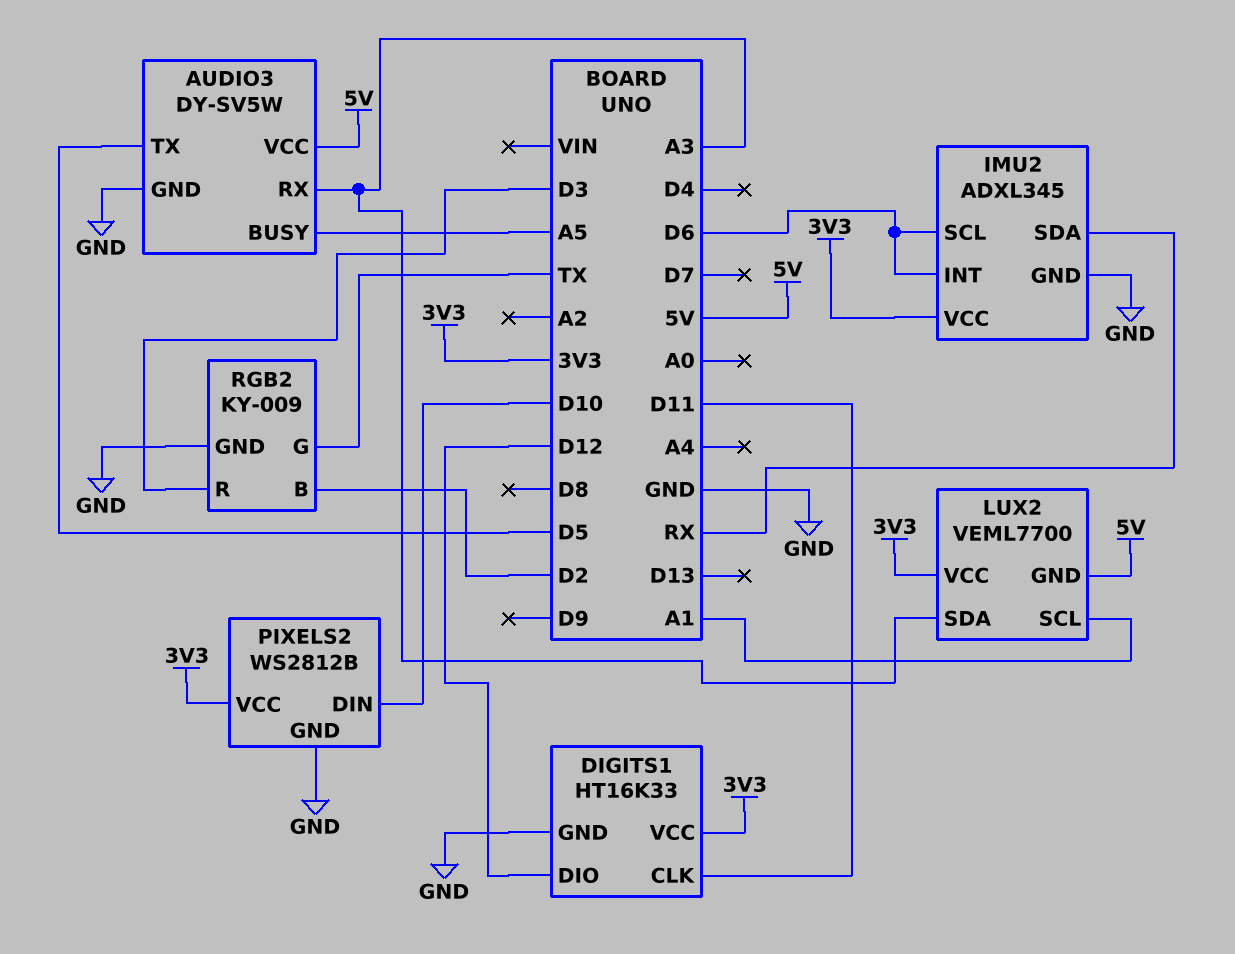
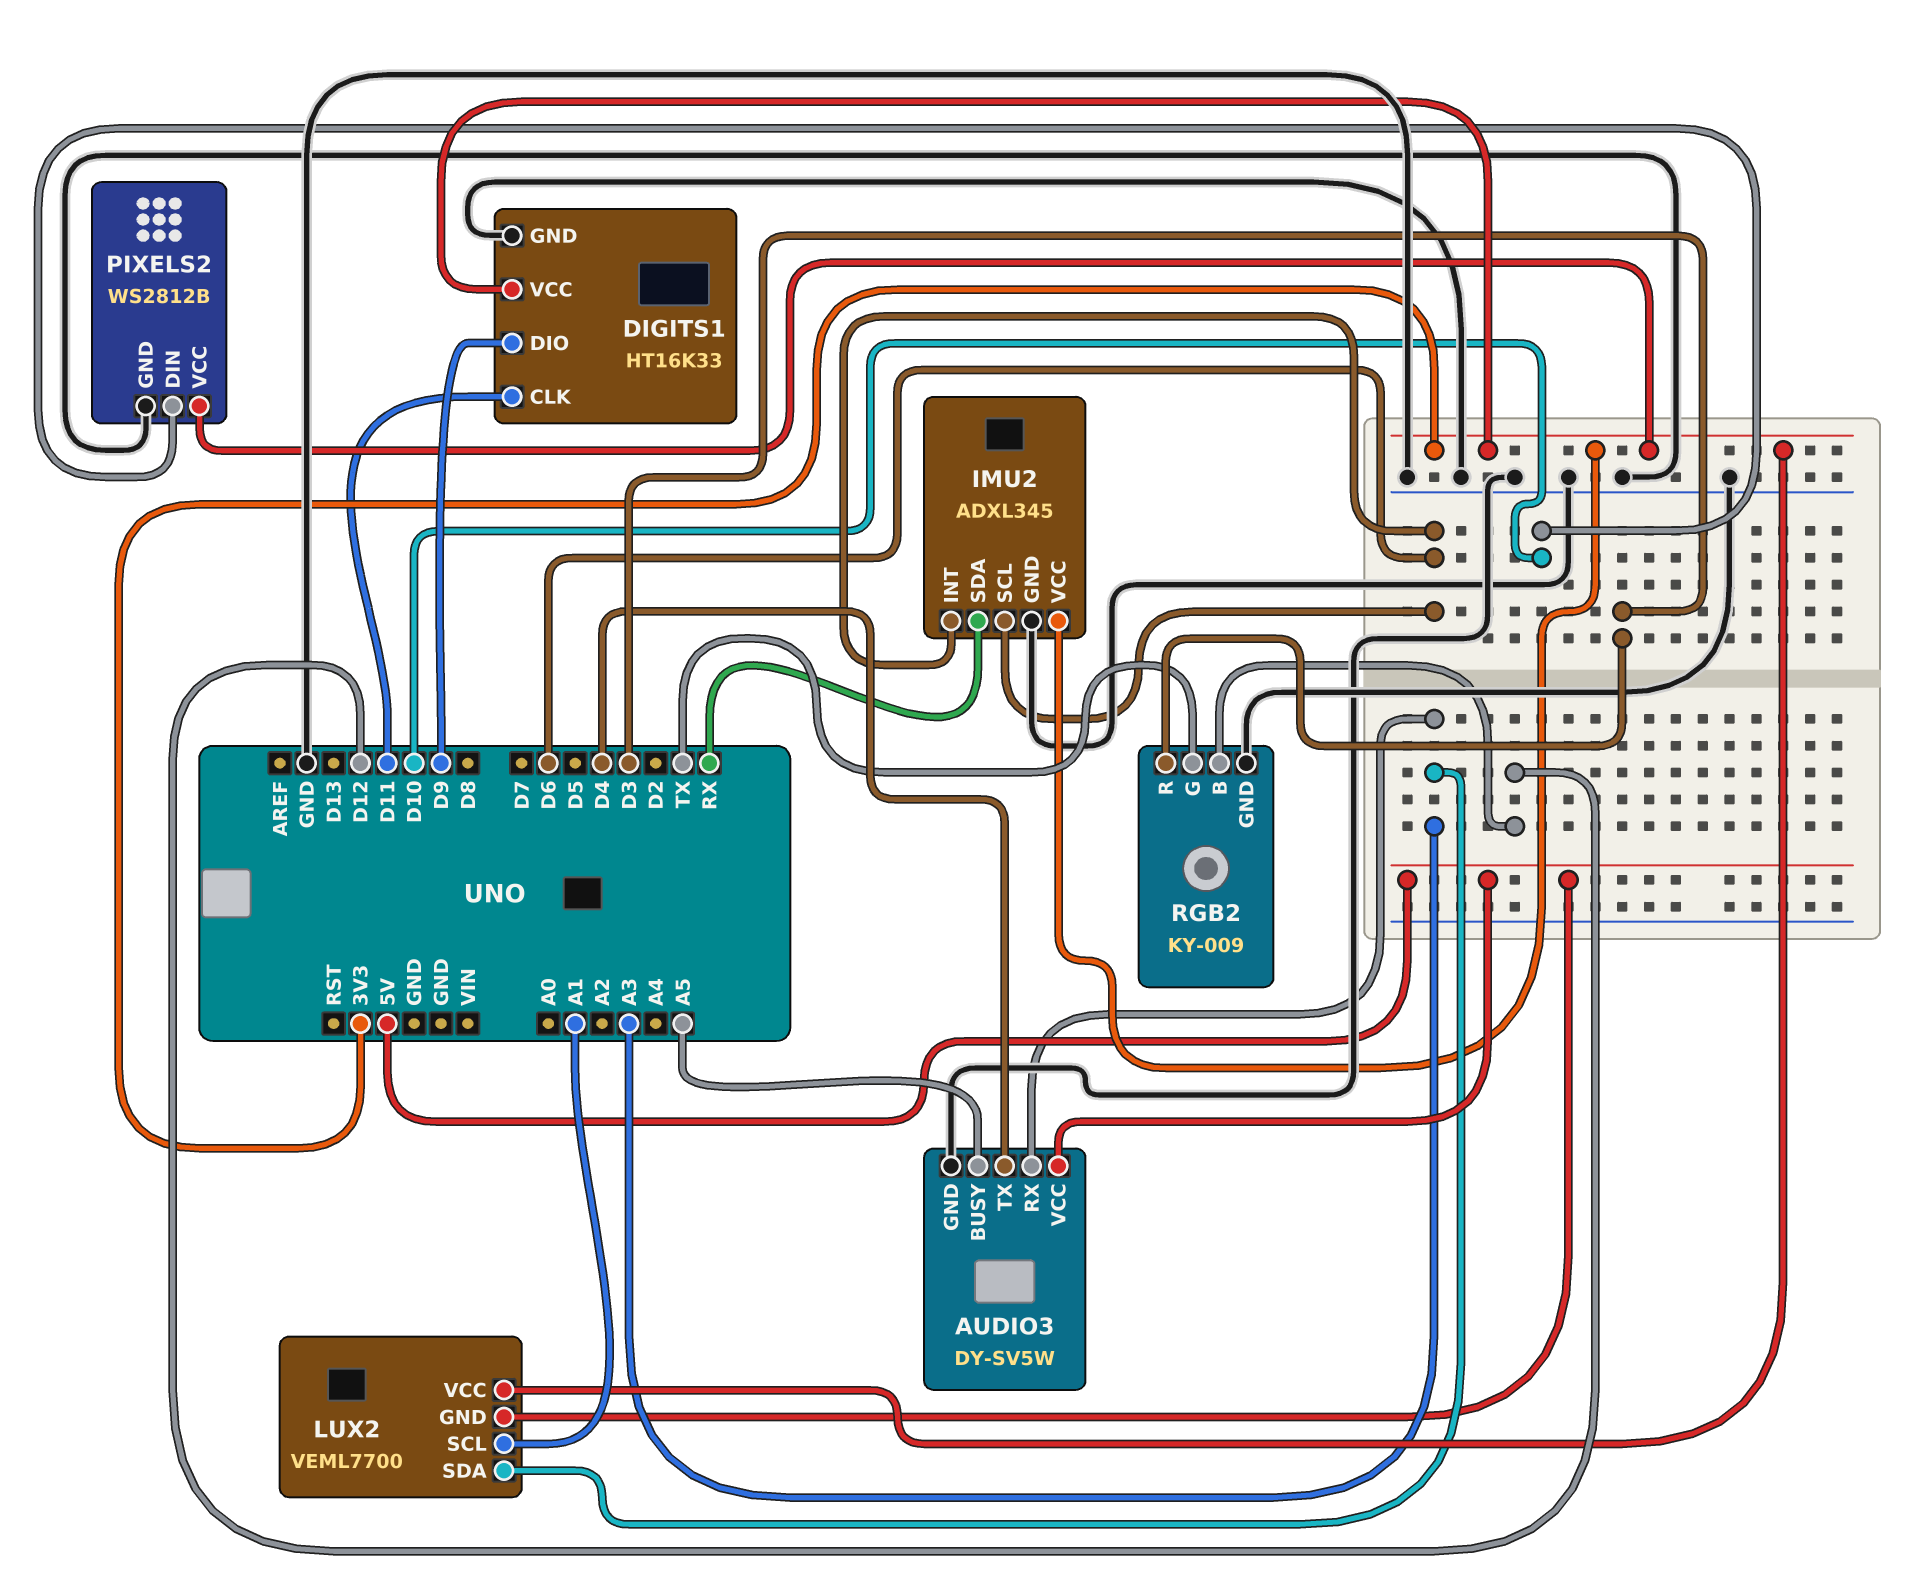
AUDIO3 pin TX: D5 -> D4
DIGITS1 pin DIO: D12 -> D9
RGB2 pin B: D2 -> D12

